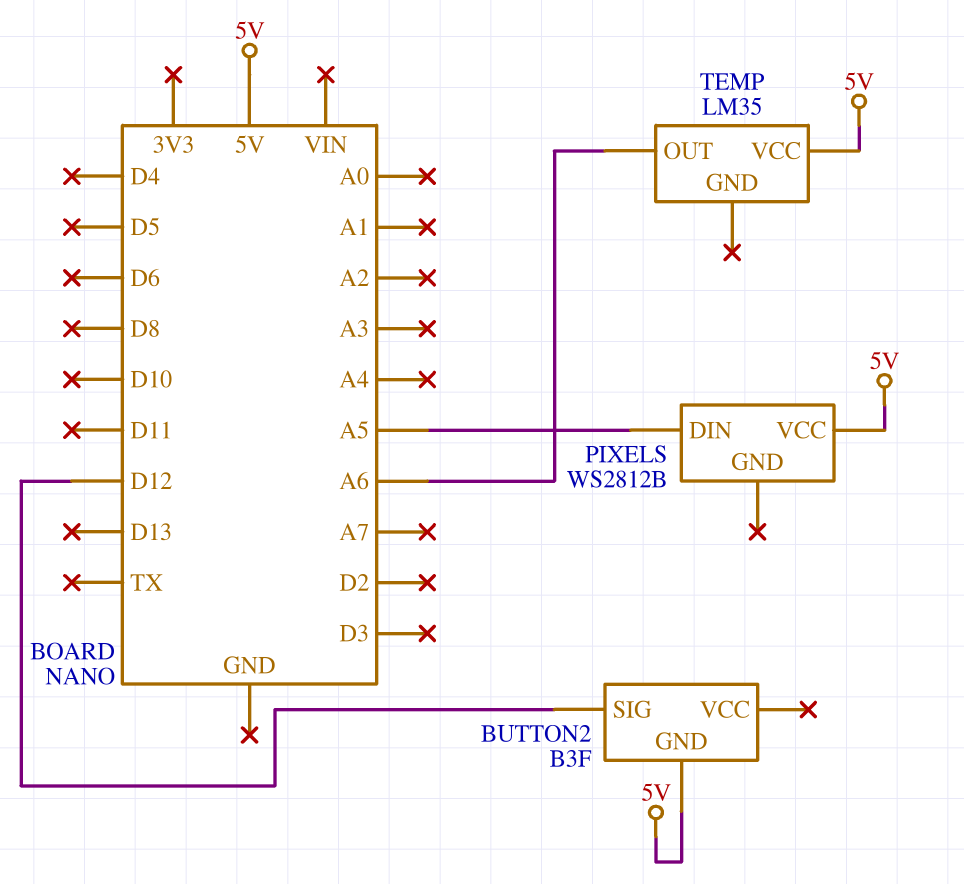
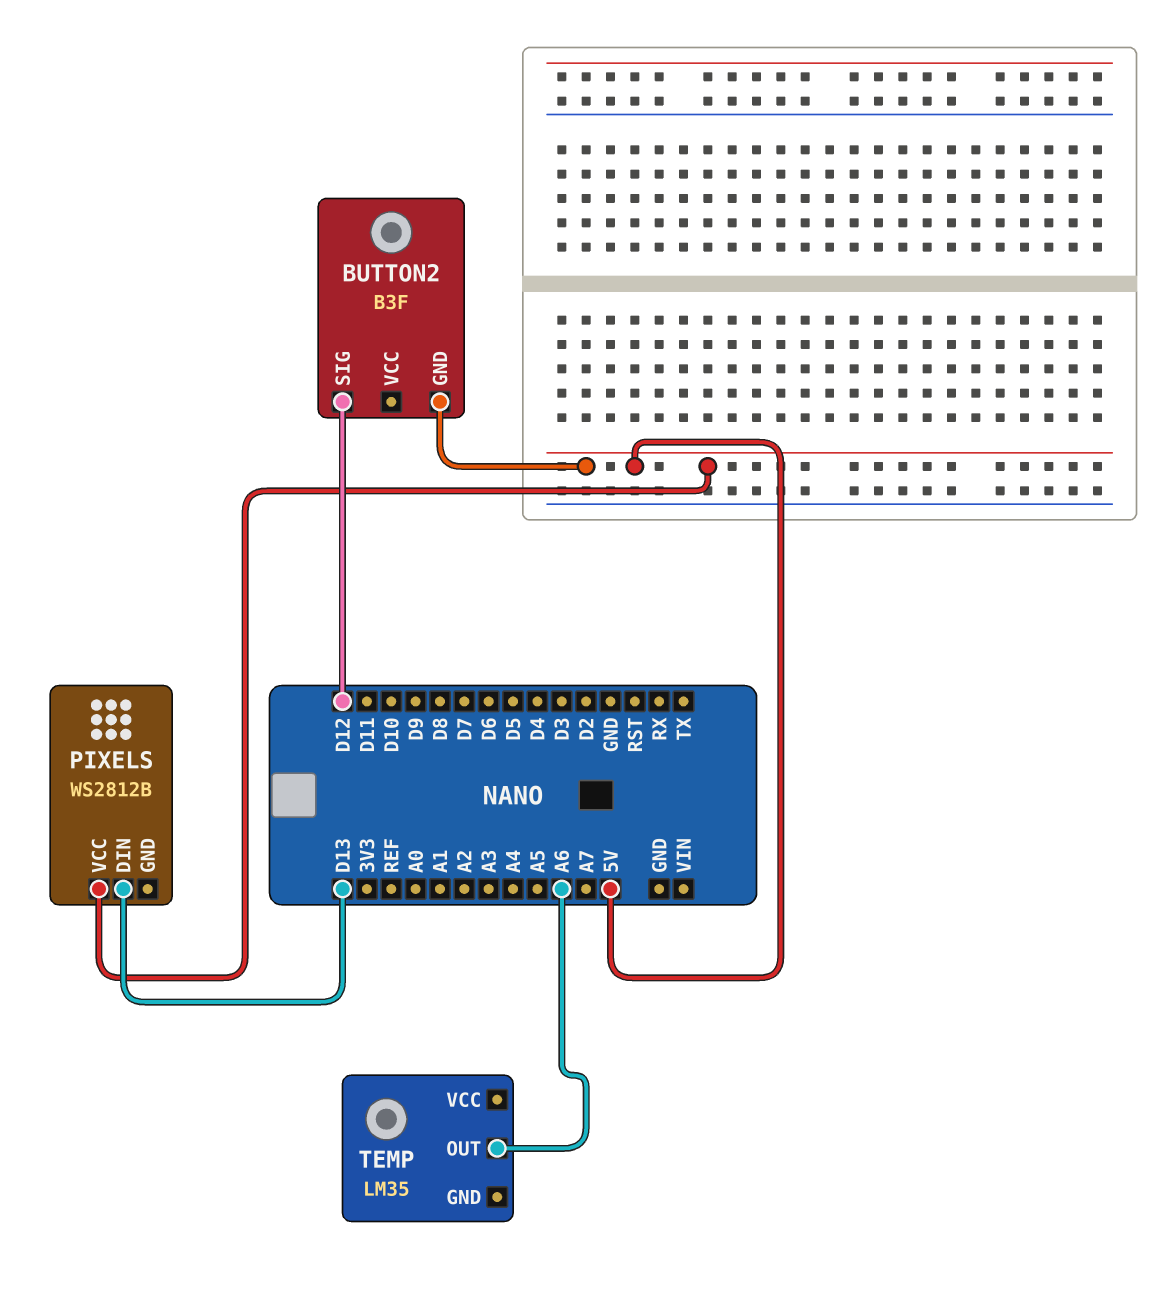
PIXELS pin DIN: A5 -> D13
TEMP pin VCC: 5V -> none

